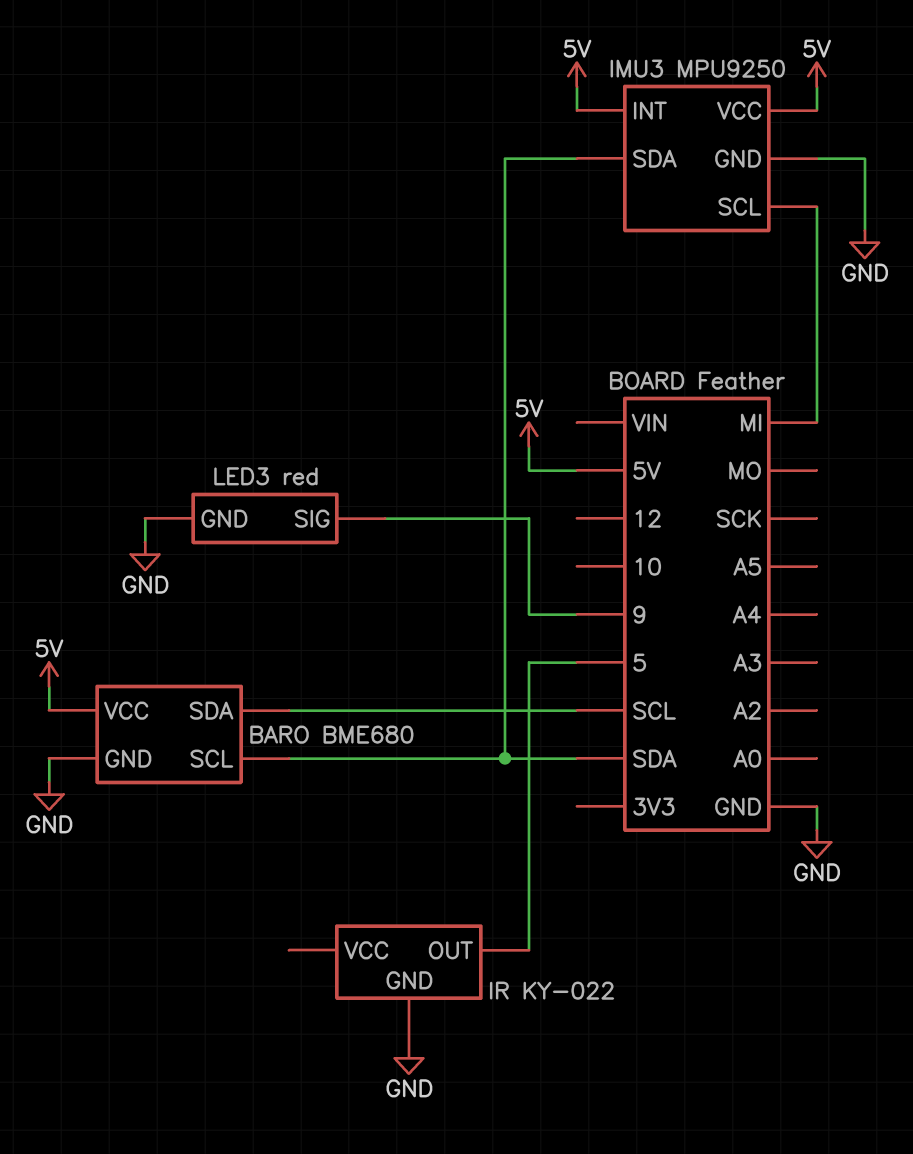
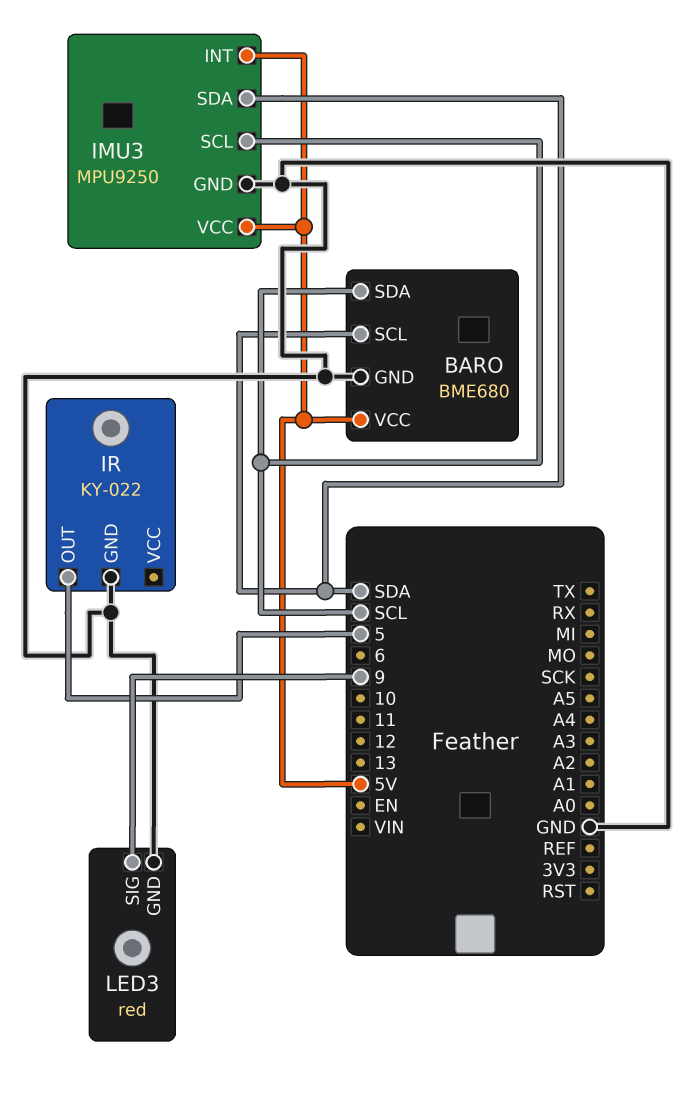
IMU3 pin SCL: MI -> SCL

